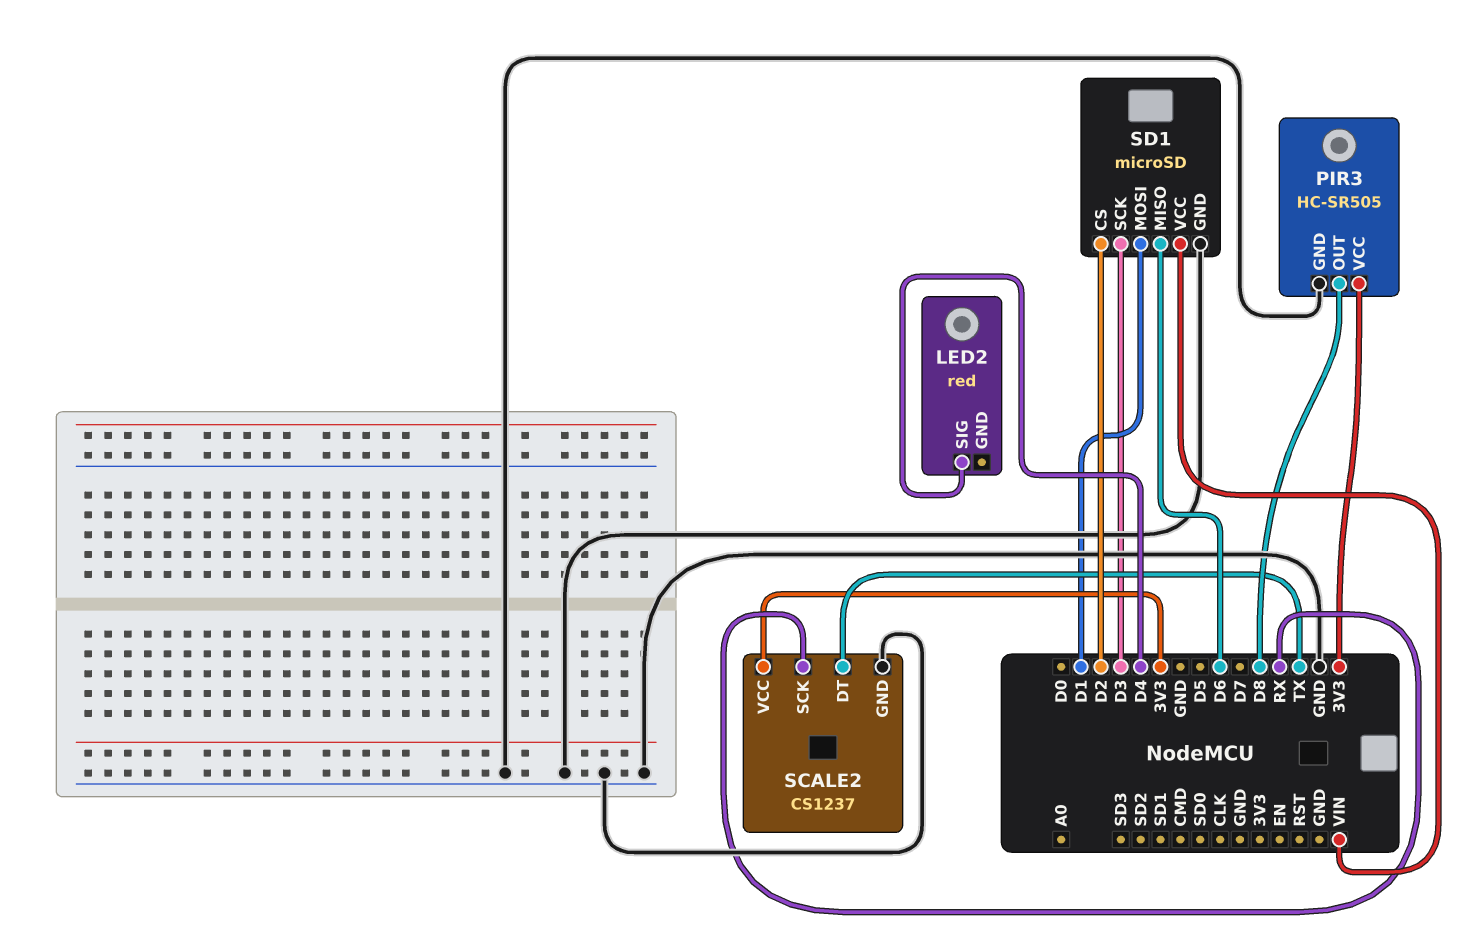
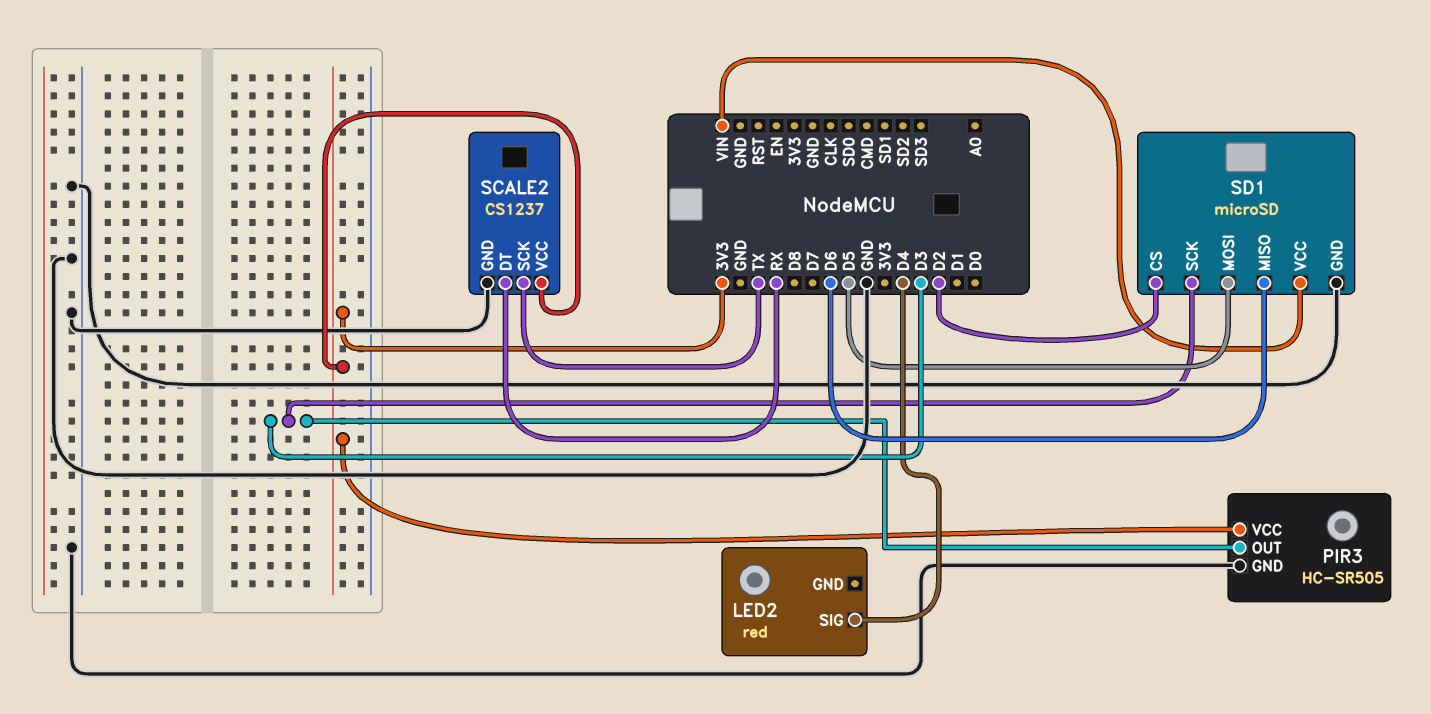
PIR3 pin OUT: D8 -> D3
SCALE2 pin DT: TX -> RX
SCALE2 pin SCK: RX -> TX
SD1 pin MOSI: D1 -> D5

